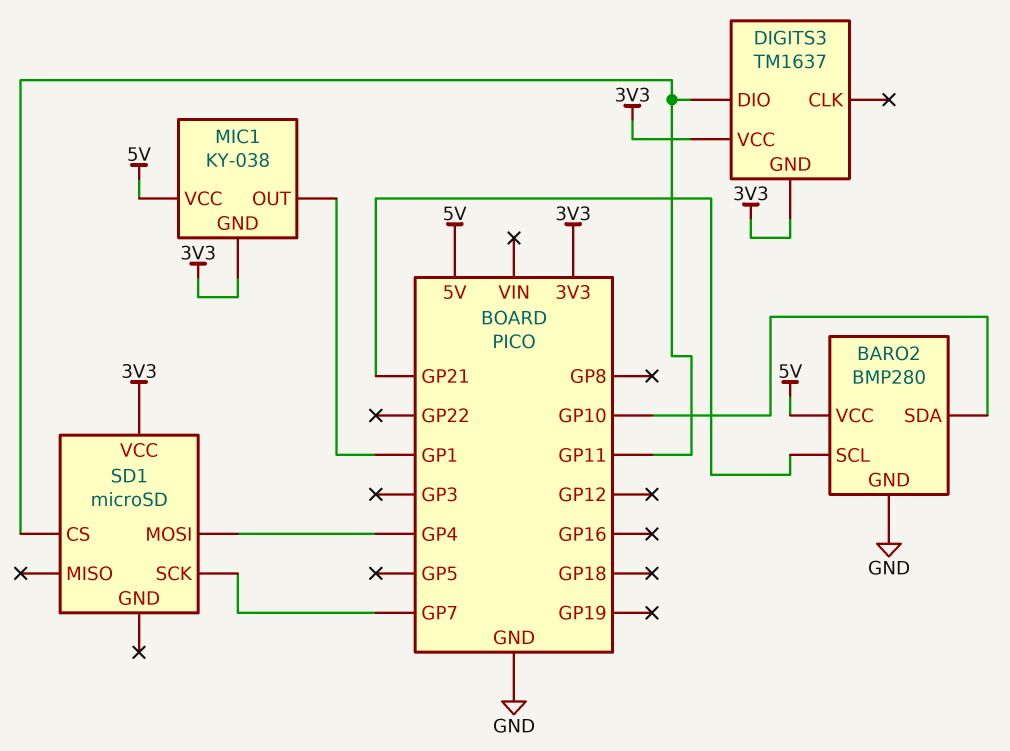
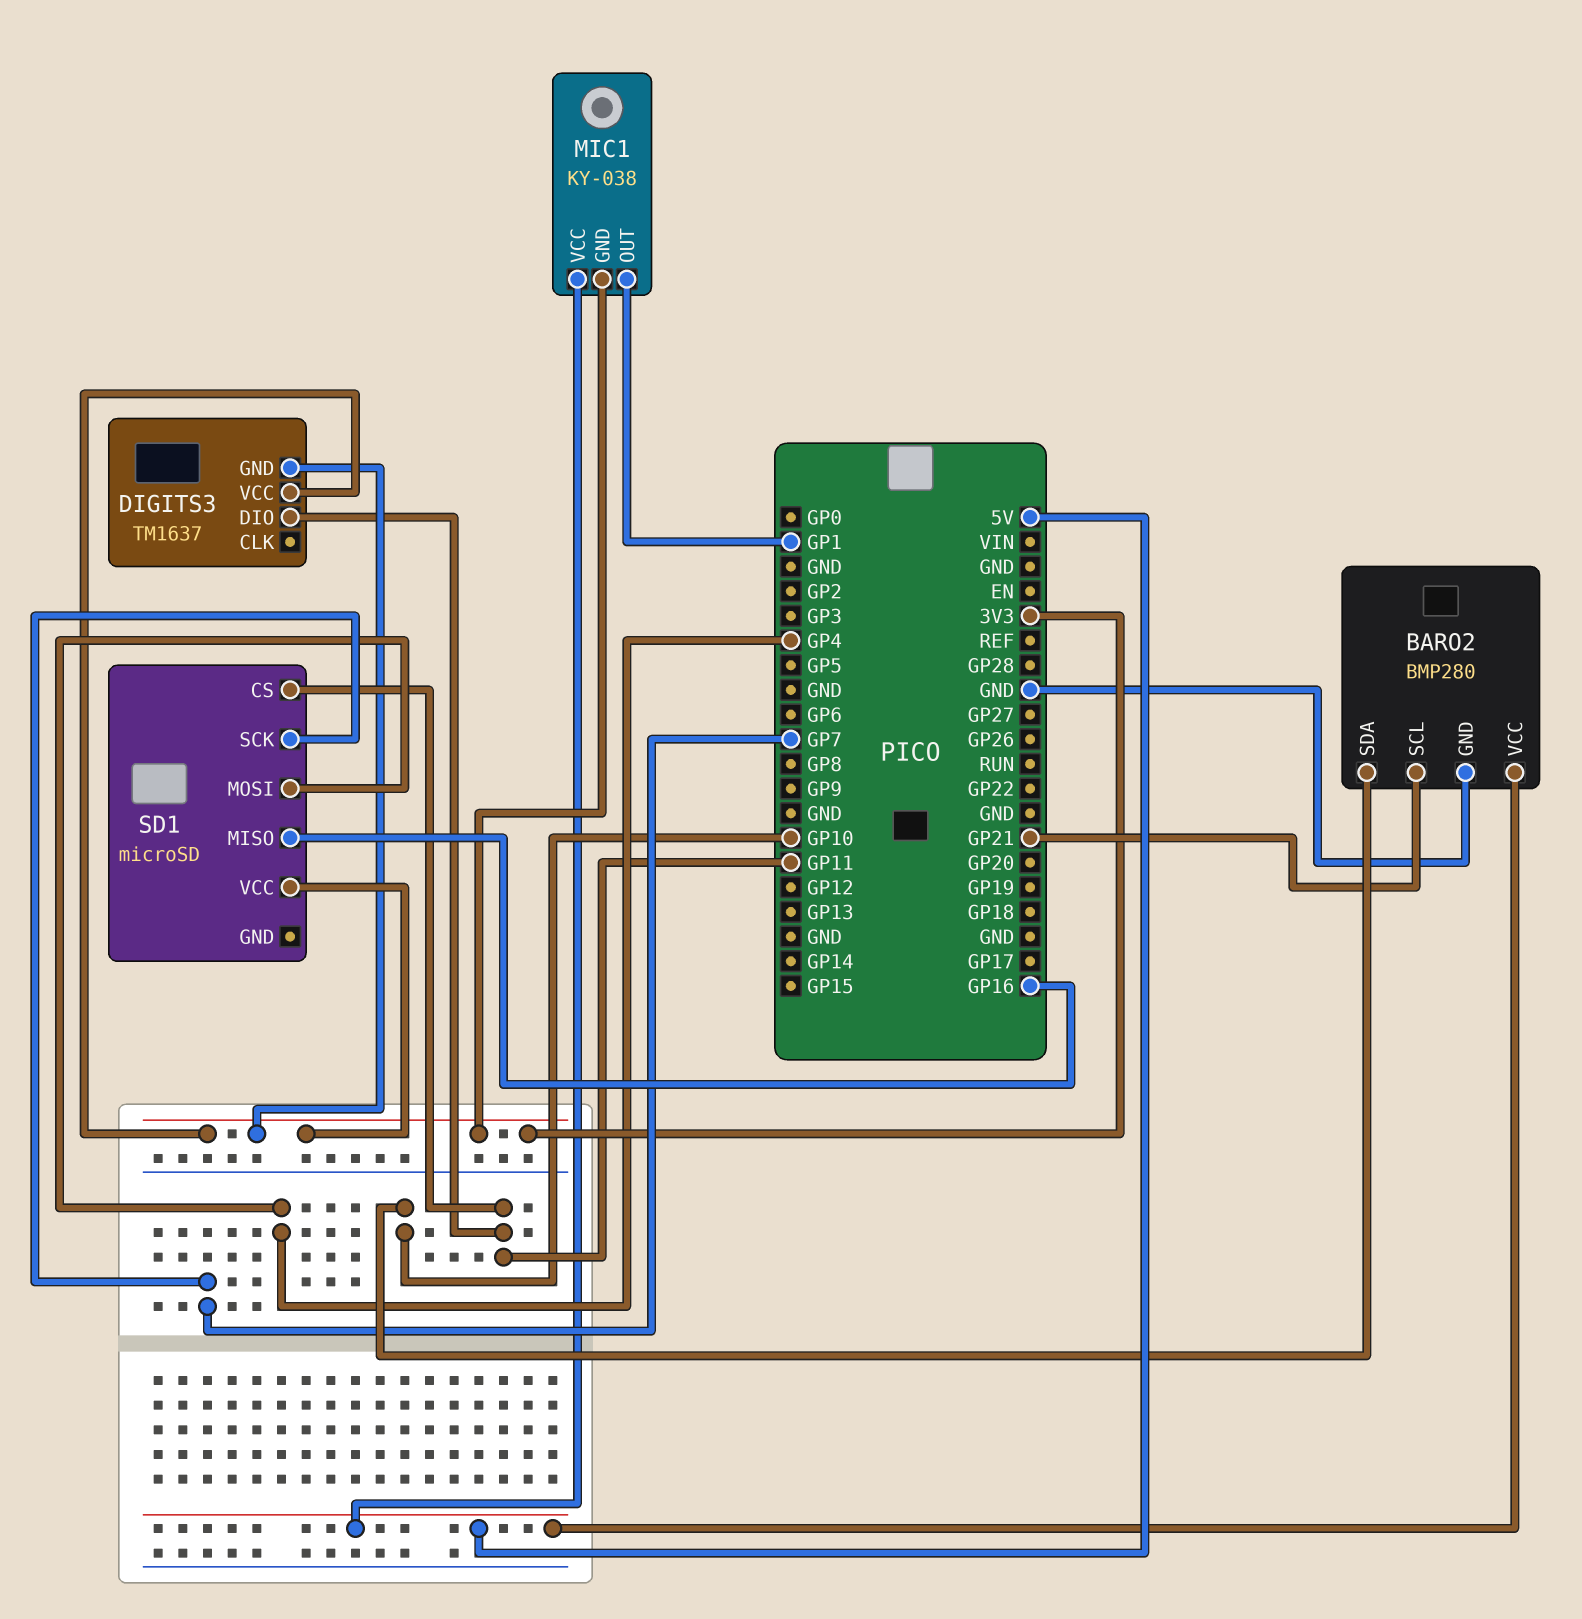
SD1 pin MISO: none -> GP16

